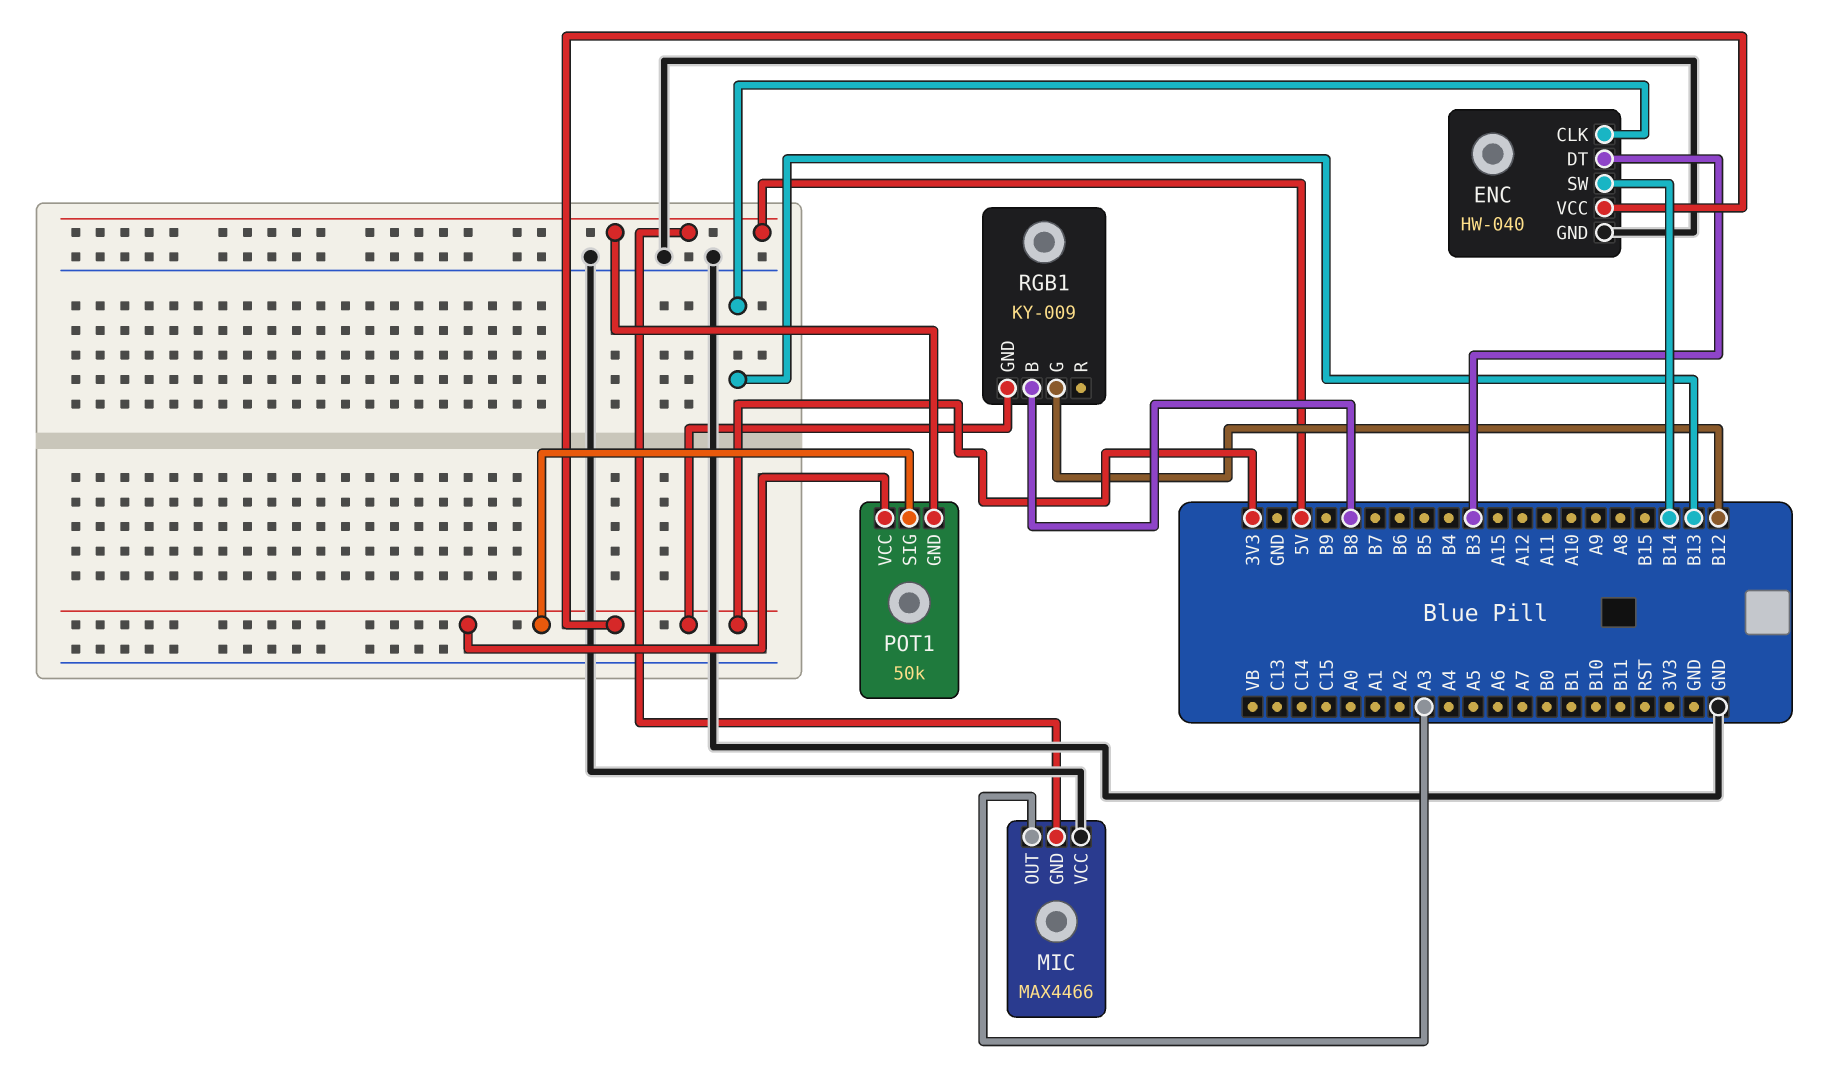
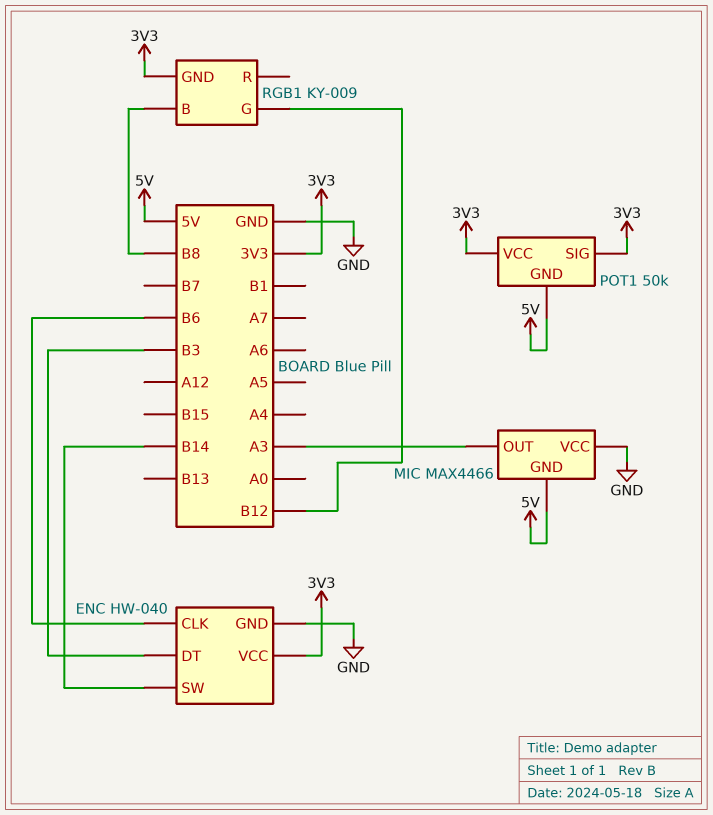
ENC pin CLK: B13 -> B6

